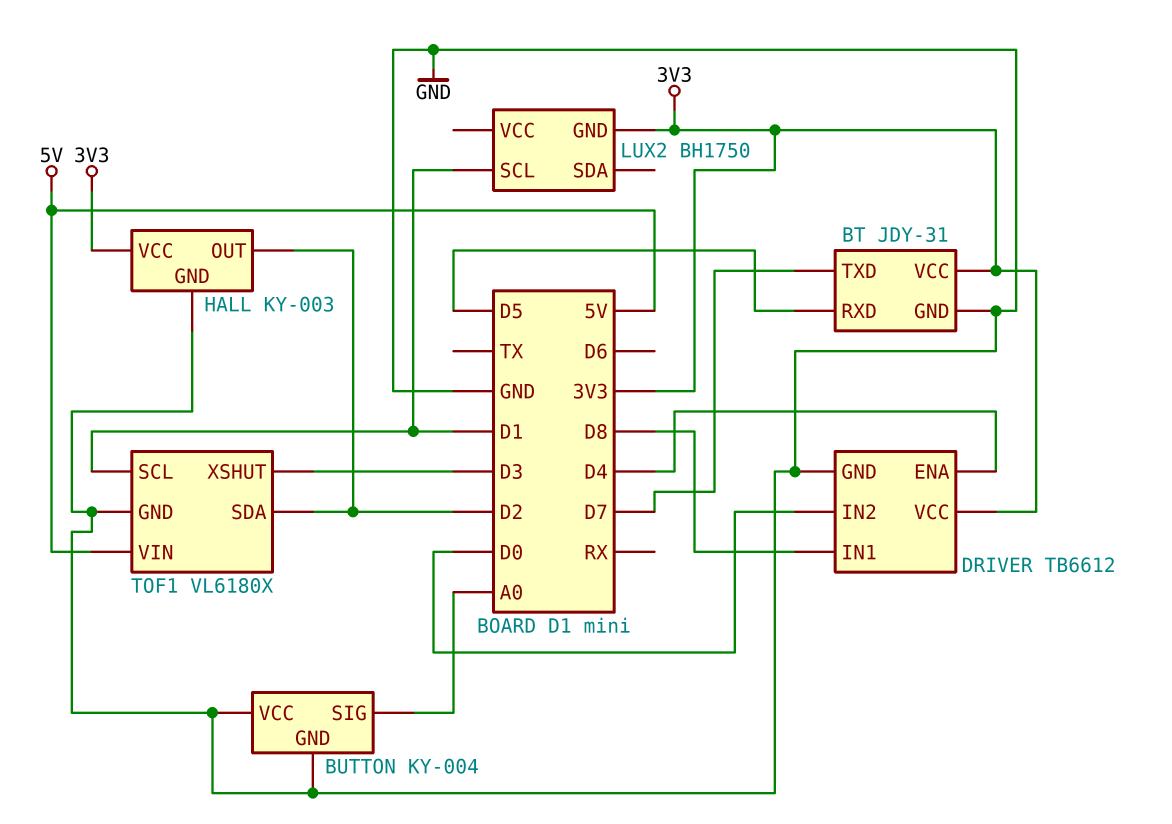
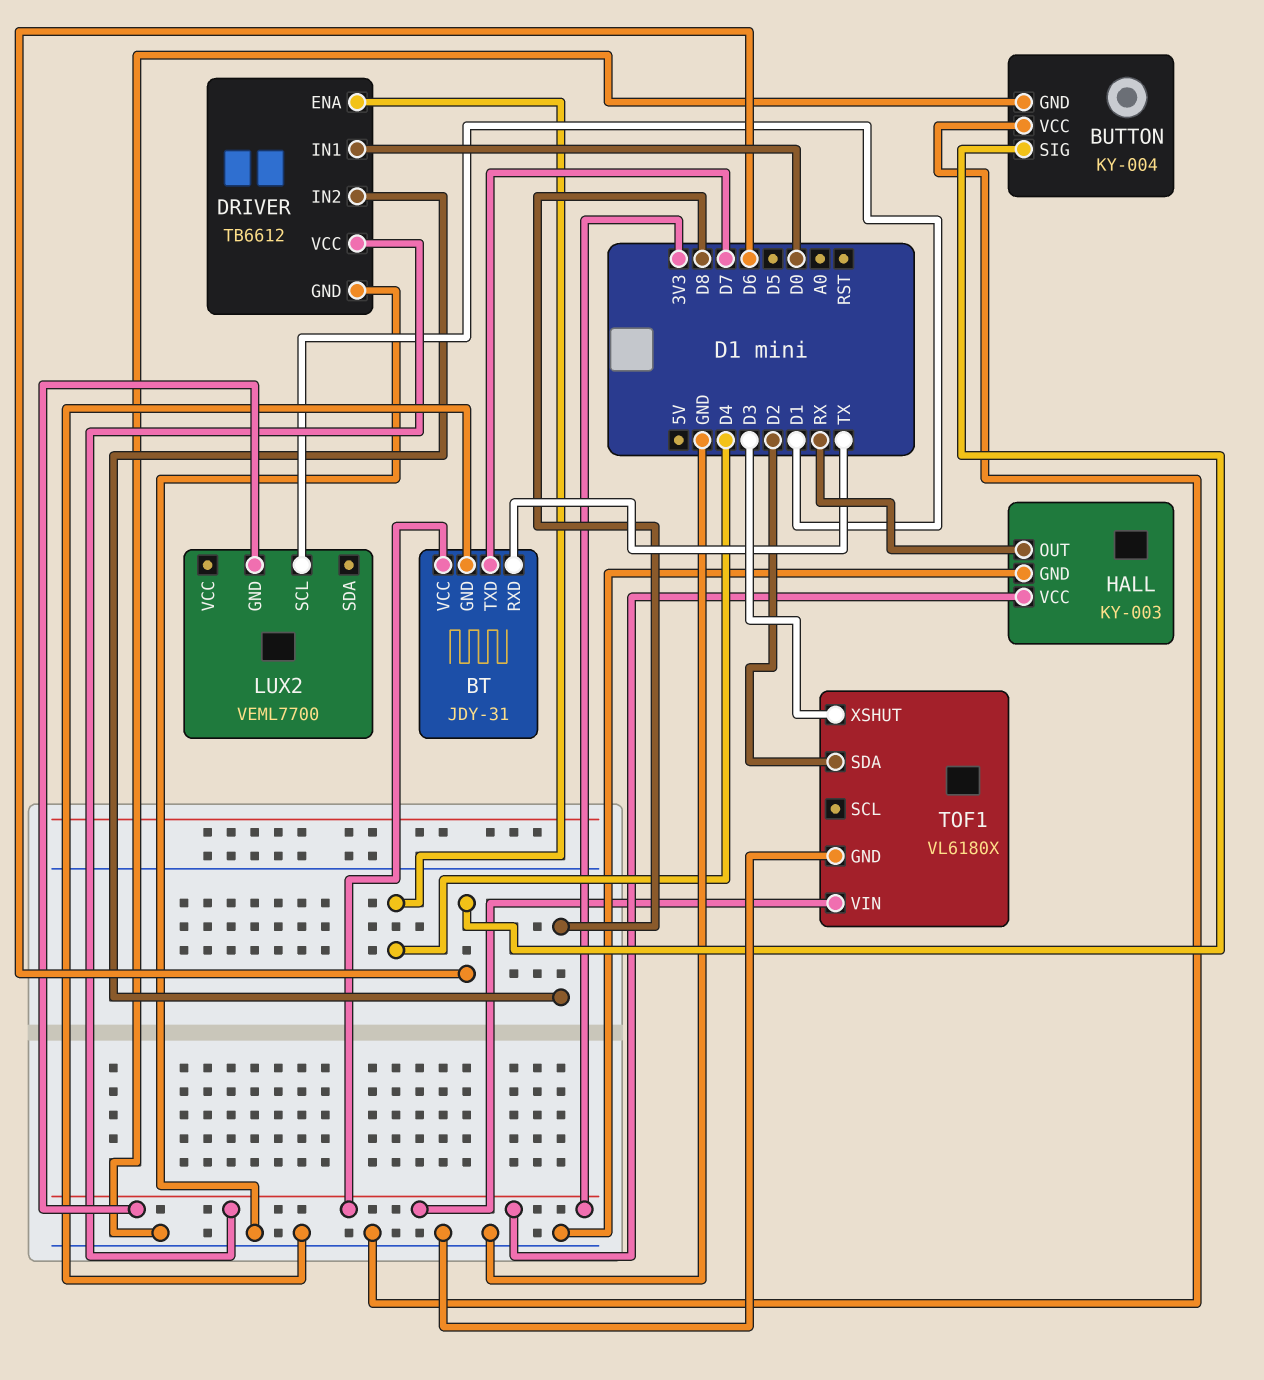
BT pin RXD: D5 -> TX
BUTTON pin SIG: A0 -> D6
DRIVER pin IN1: D8 -> D0
DRIVER pin IN2: D0 -> D8
HALL pin OUT: D2 -> RX
LUX2: BH1750 -> VEML7700
TOF1 pin SCL: D1 -> none
TOF1 pin VIN: 5V -> 3V3

